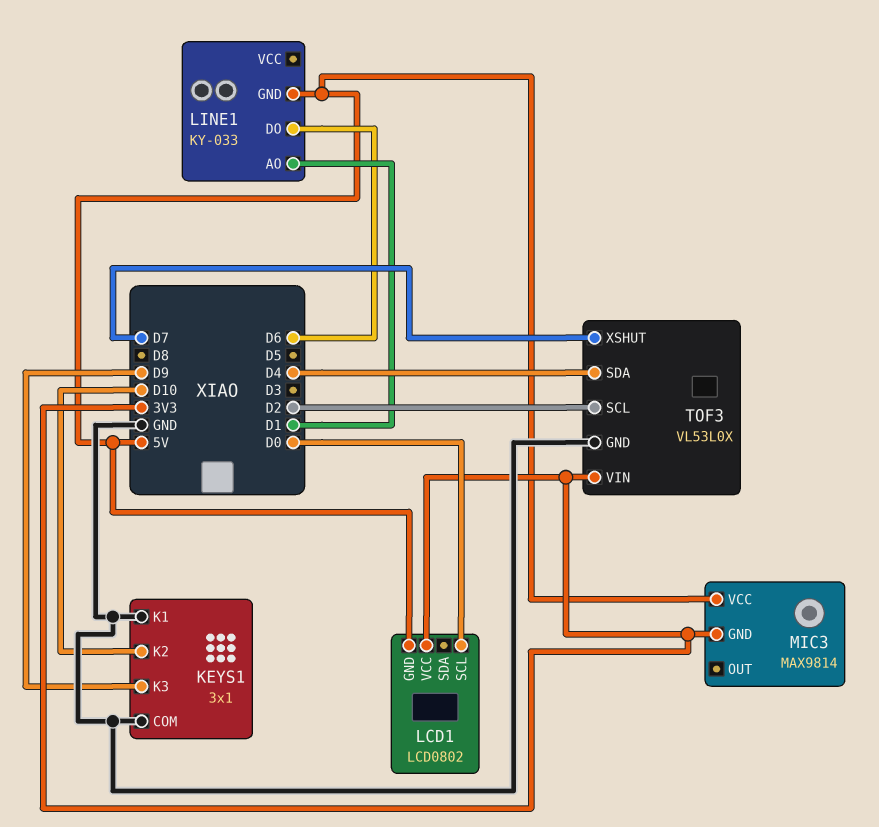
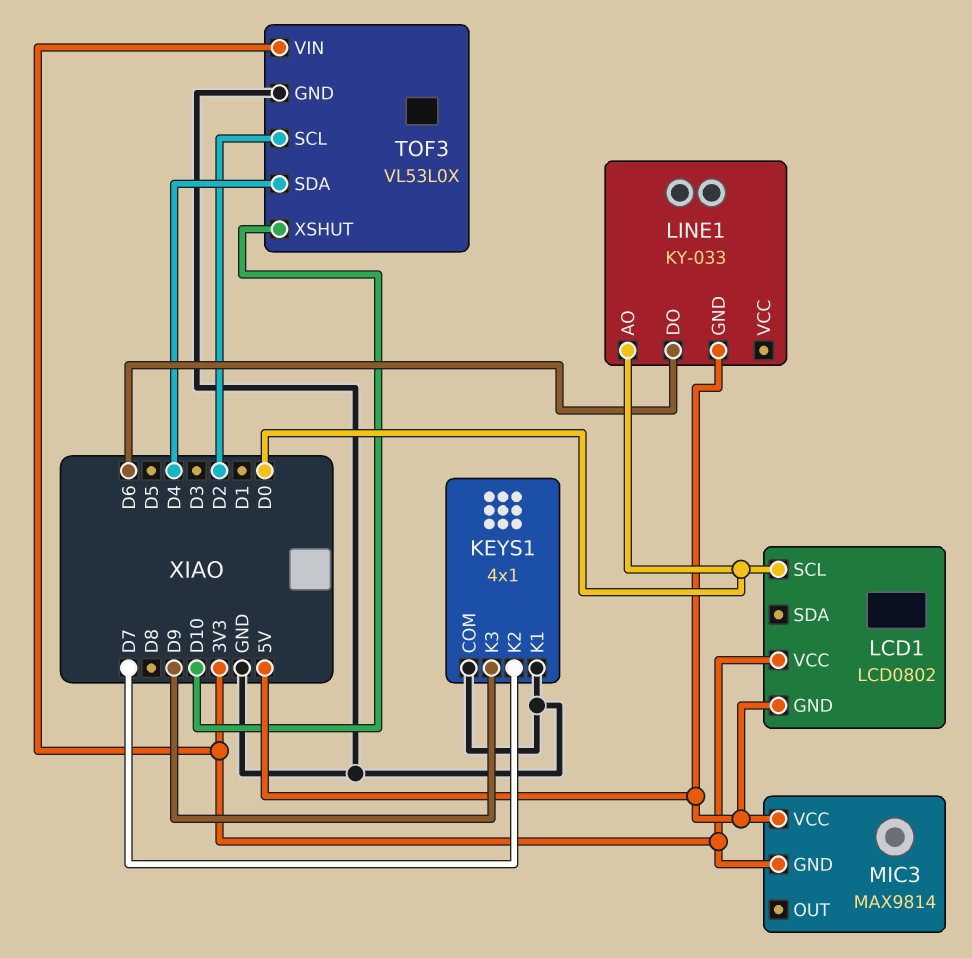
KEYS1: 3x1 -> 4x1
KEYS1 pin K2: D10 -> D7
LINE1 pin AO: D1 -> D0
TOF3 pin XSHUT: D7 -> D10

